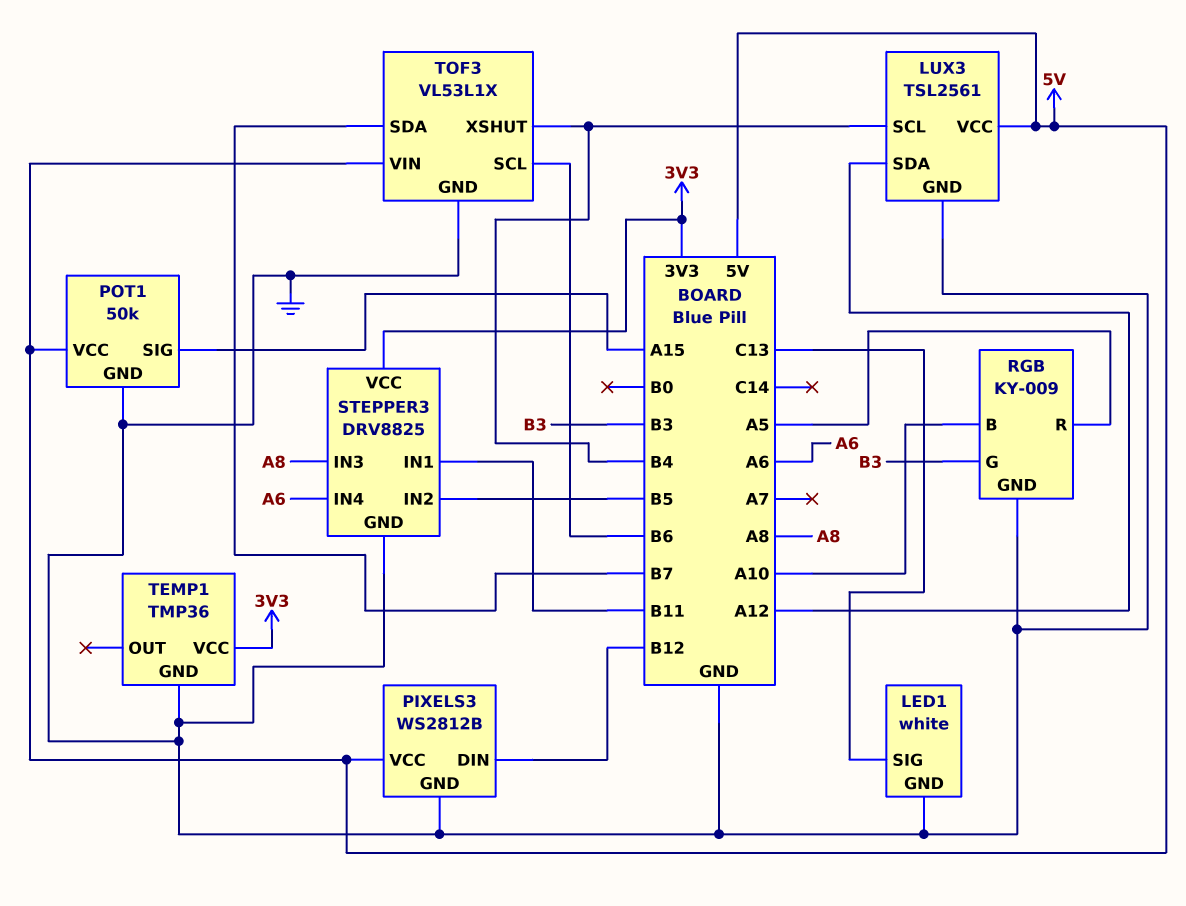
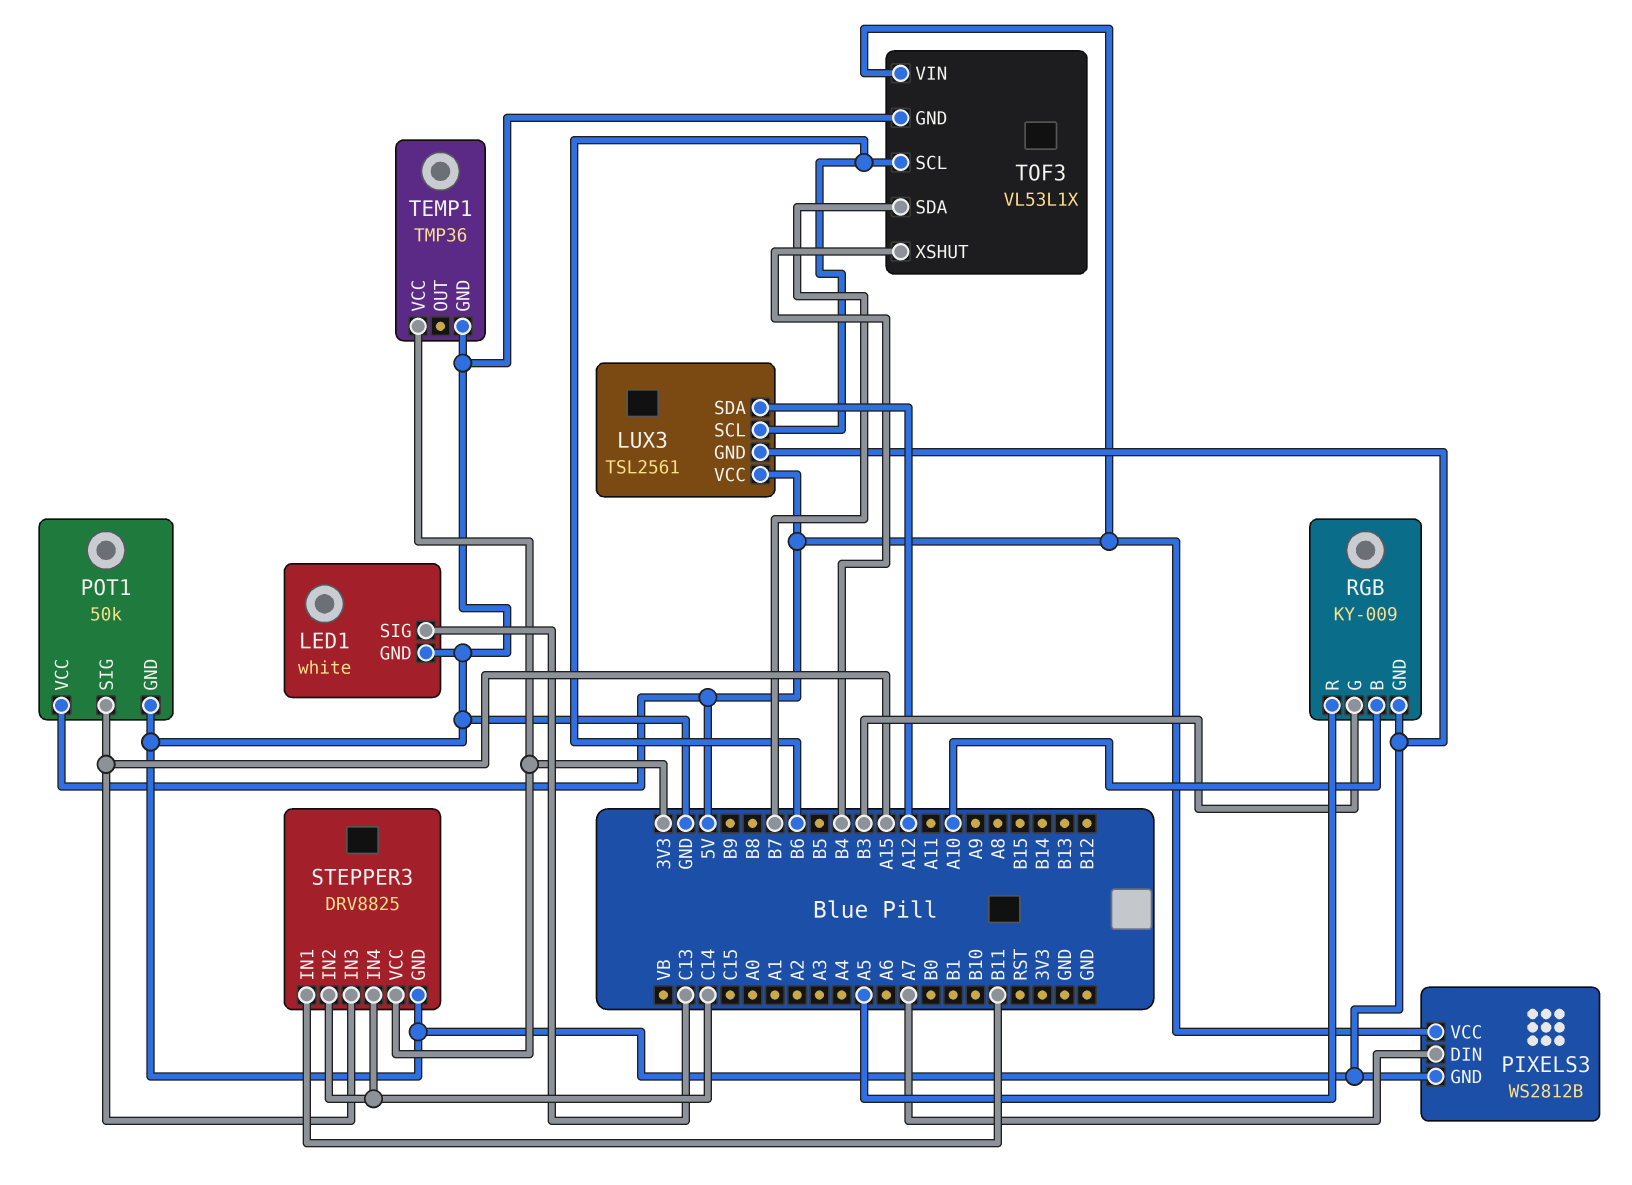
LUX3 pin SCL: B4 -> B6
PIXELS3 pin DIN: B12 -> A7
STEPPER3 pin IN2: B5 -> C14
STEPPER3 pin IN3: A8 -> A15
STEPPER3 pin IN4: A6 -> C14

